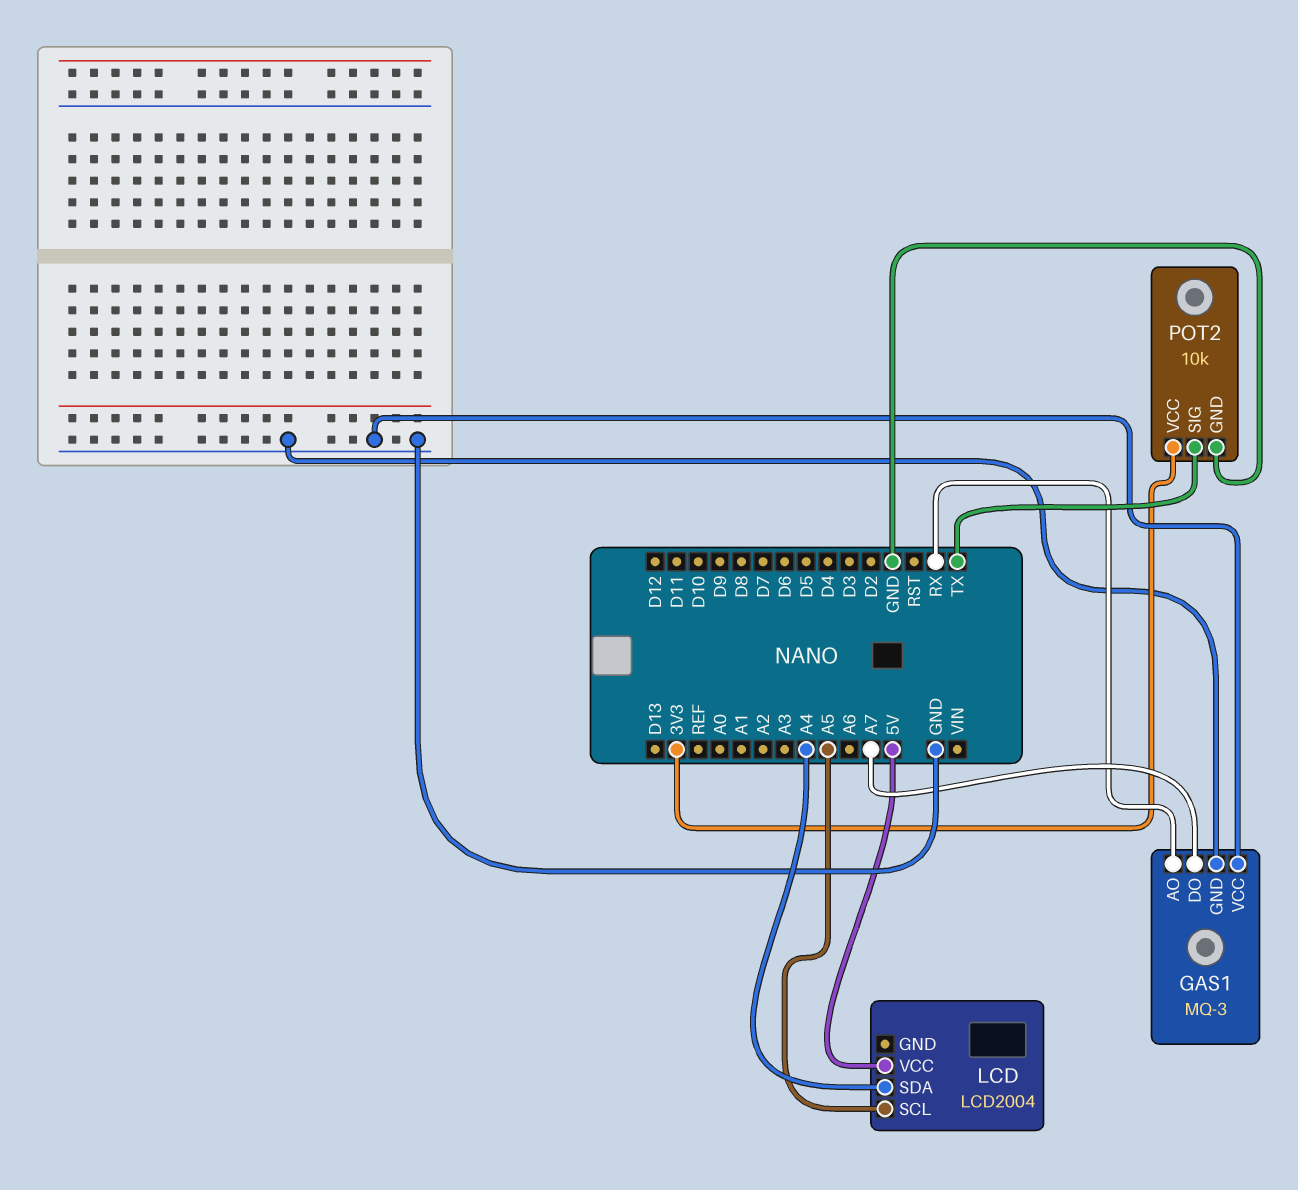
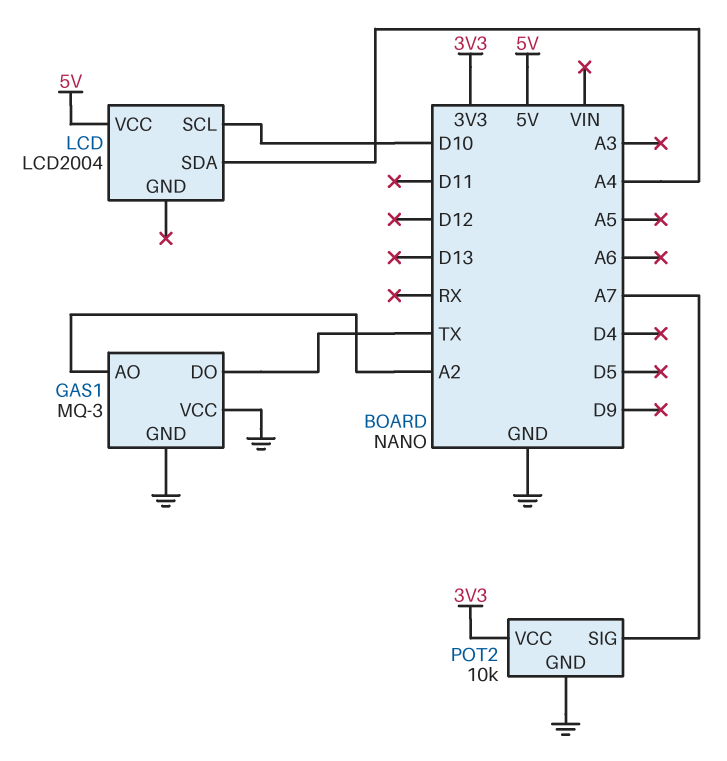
GAS1 pin AO: RX -> A2
GAS1 pin DO: A7 -> TX
LCD pin SCL: A5 -> D10
POT2 pin SIG: TX -> A7

